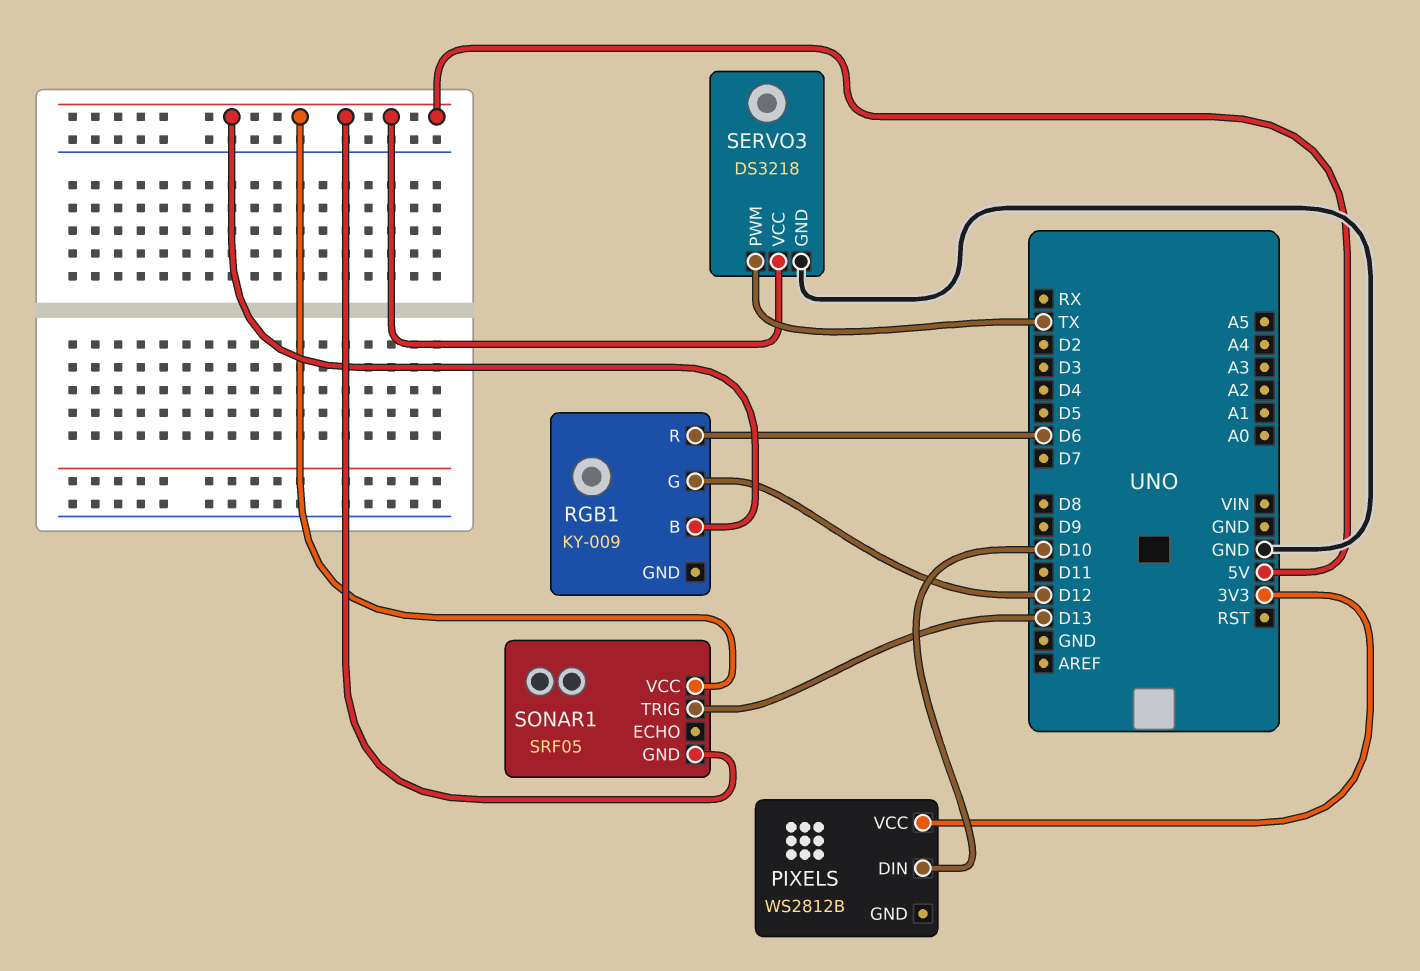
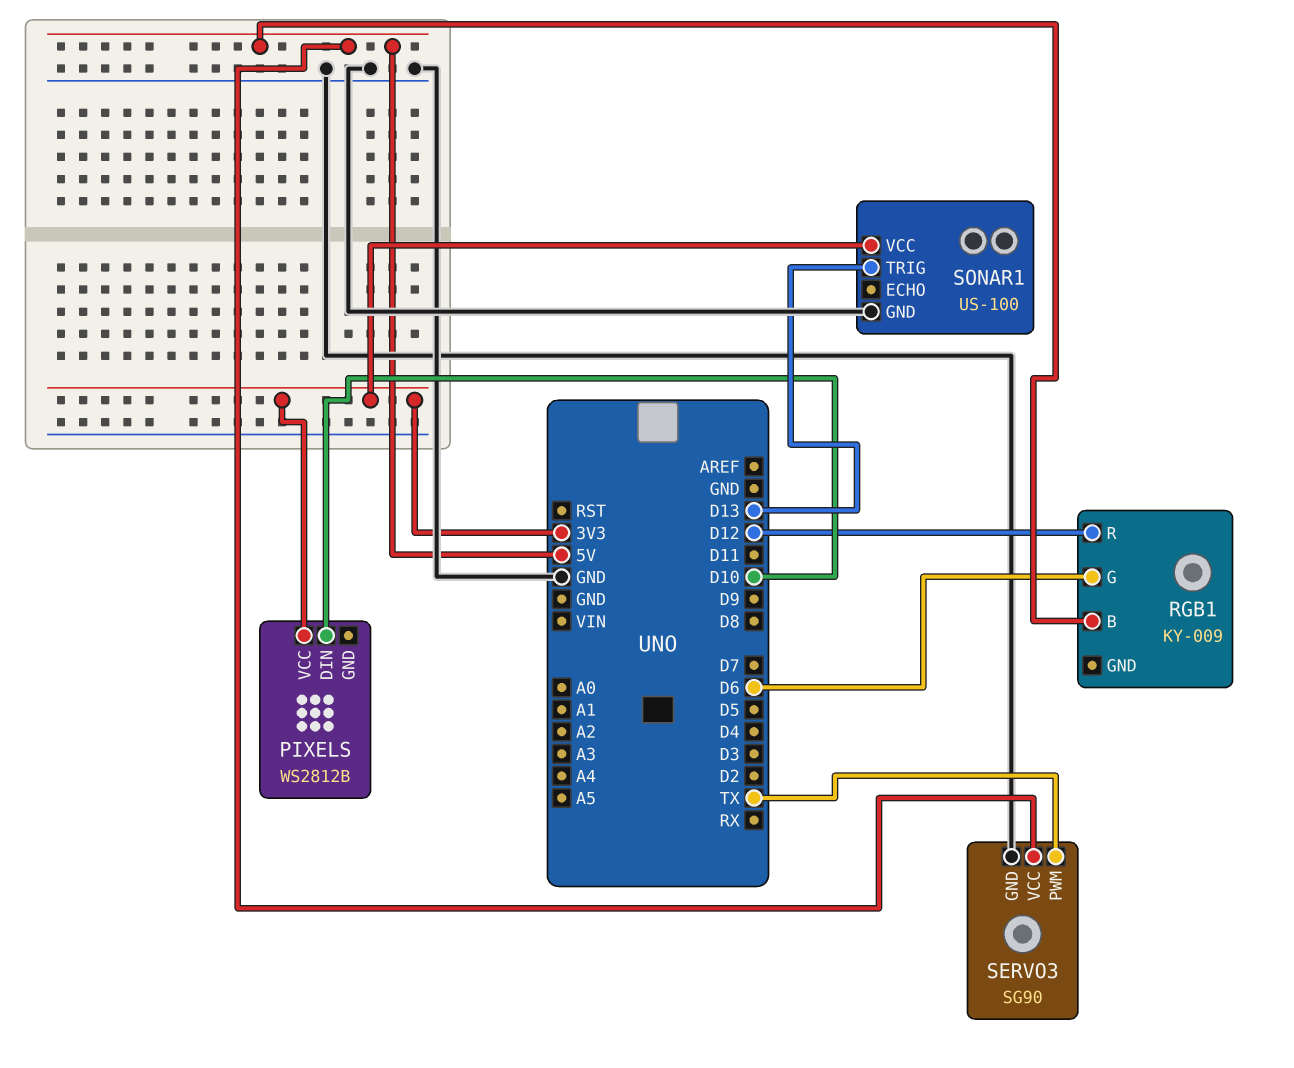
RGB1 pin G: D12 -> D6
RGB1 pin R: D6 -> D12
SERVO3: DS3218 -> SG90
SONAR1: SRF05 -> US-100
SONAR1 pin GND: 5V -> GND
SONAR1 pin VCC: 5V -> 3V3

